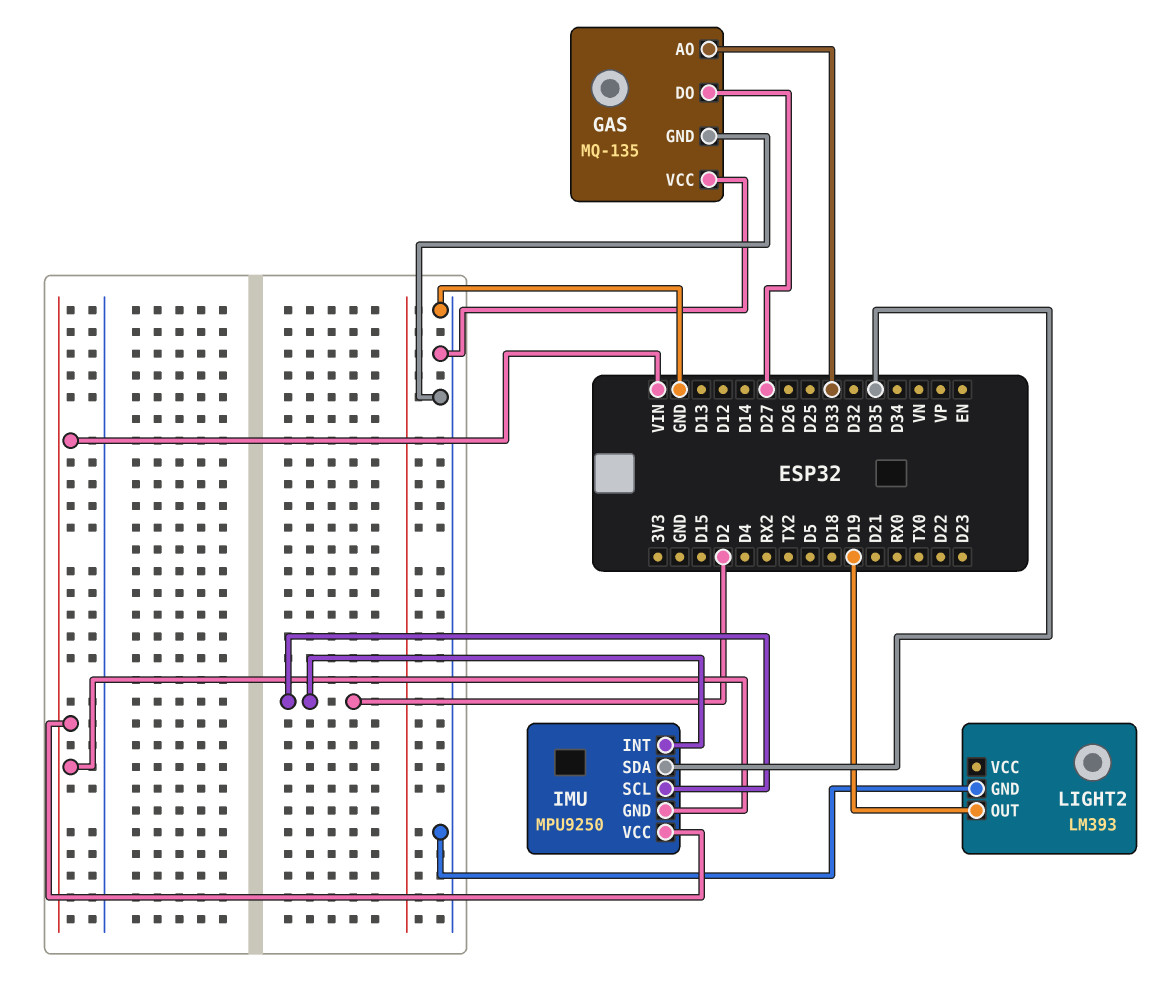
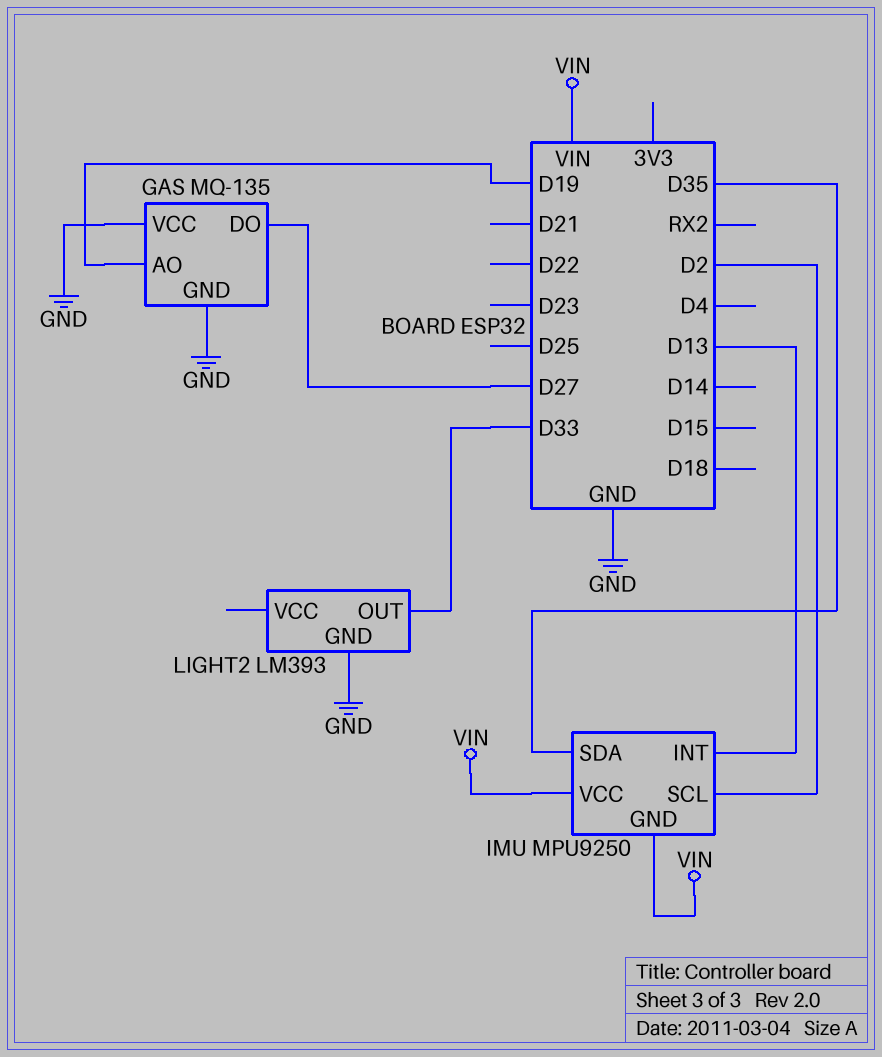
GAS pin AO: D33 -> D19
IMU pin INT: D2 -> D13
LIGHT2 pin OUT: D19 -> D33

